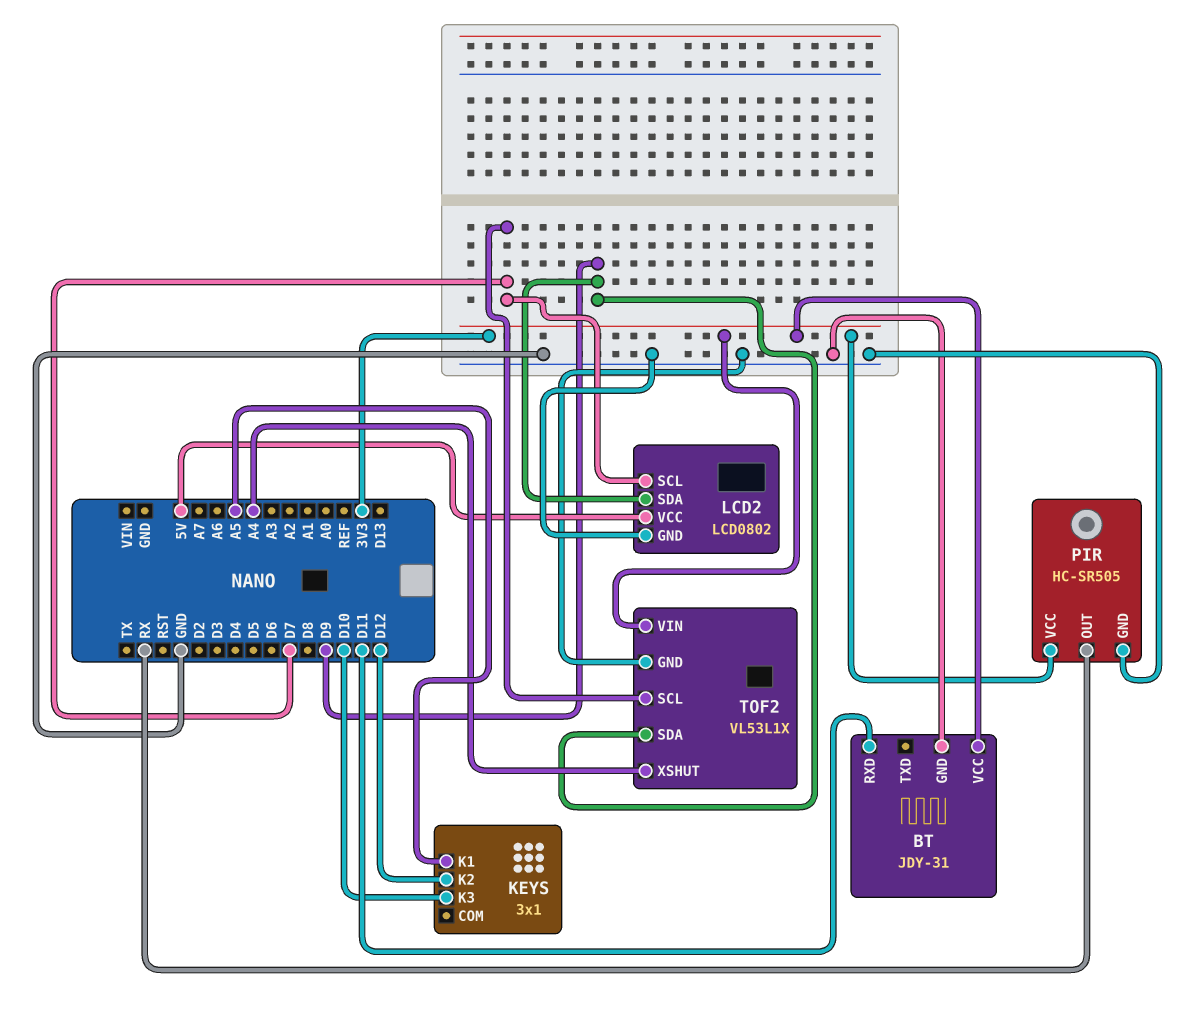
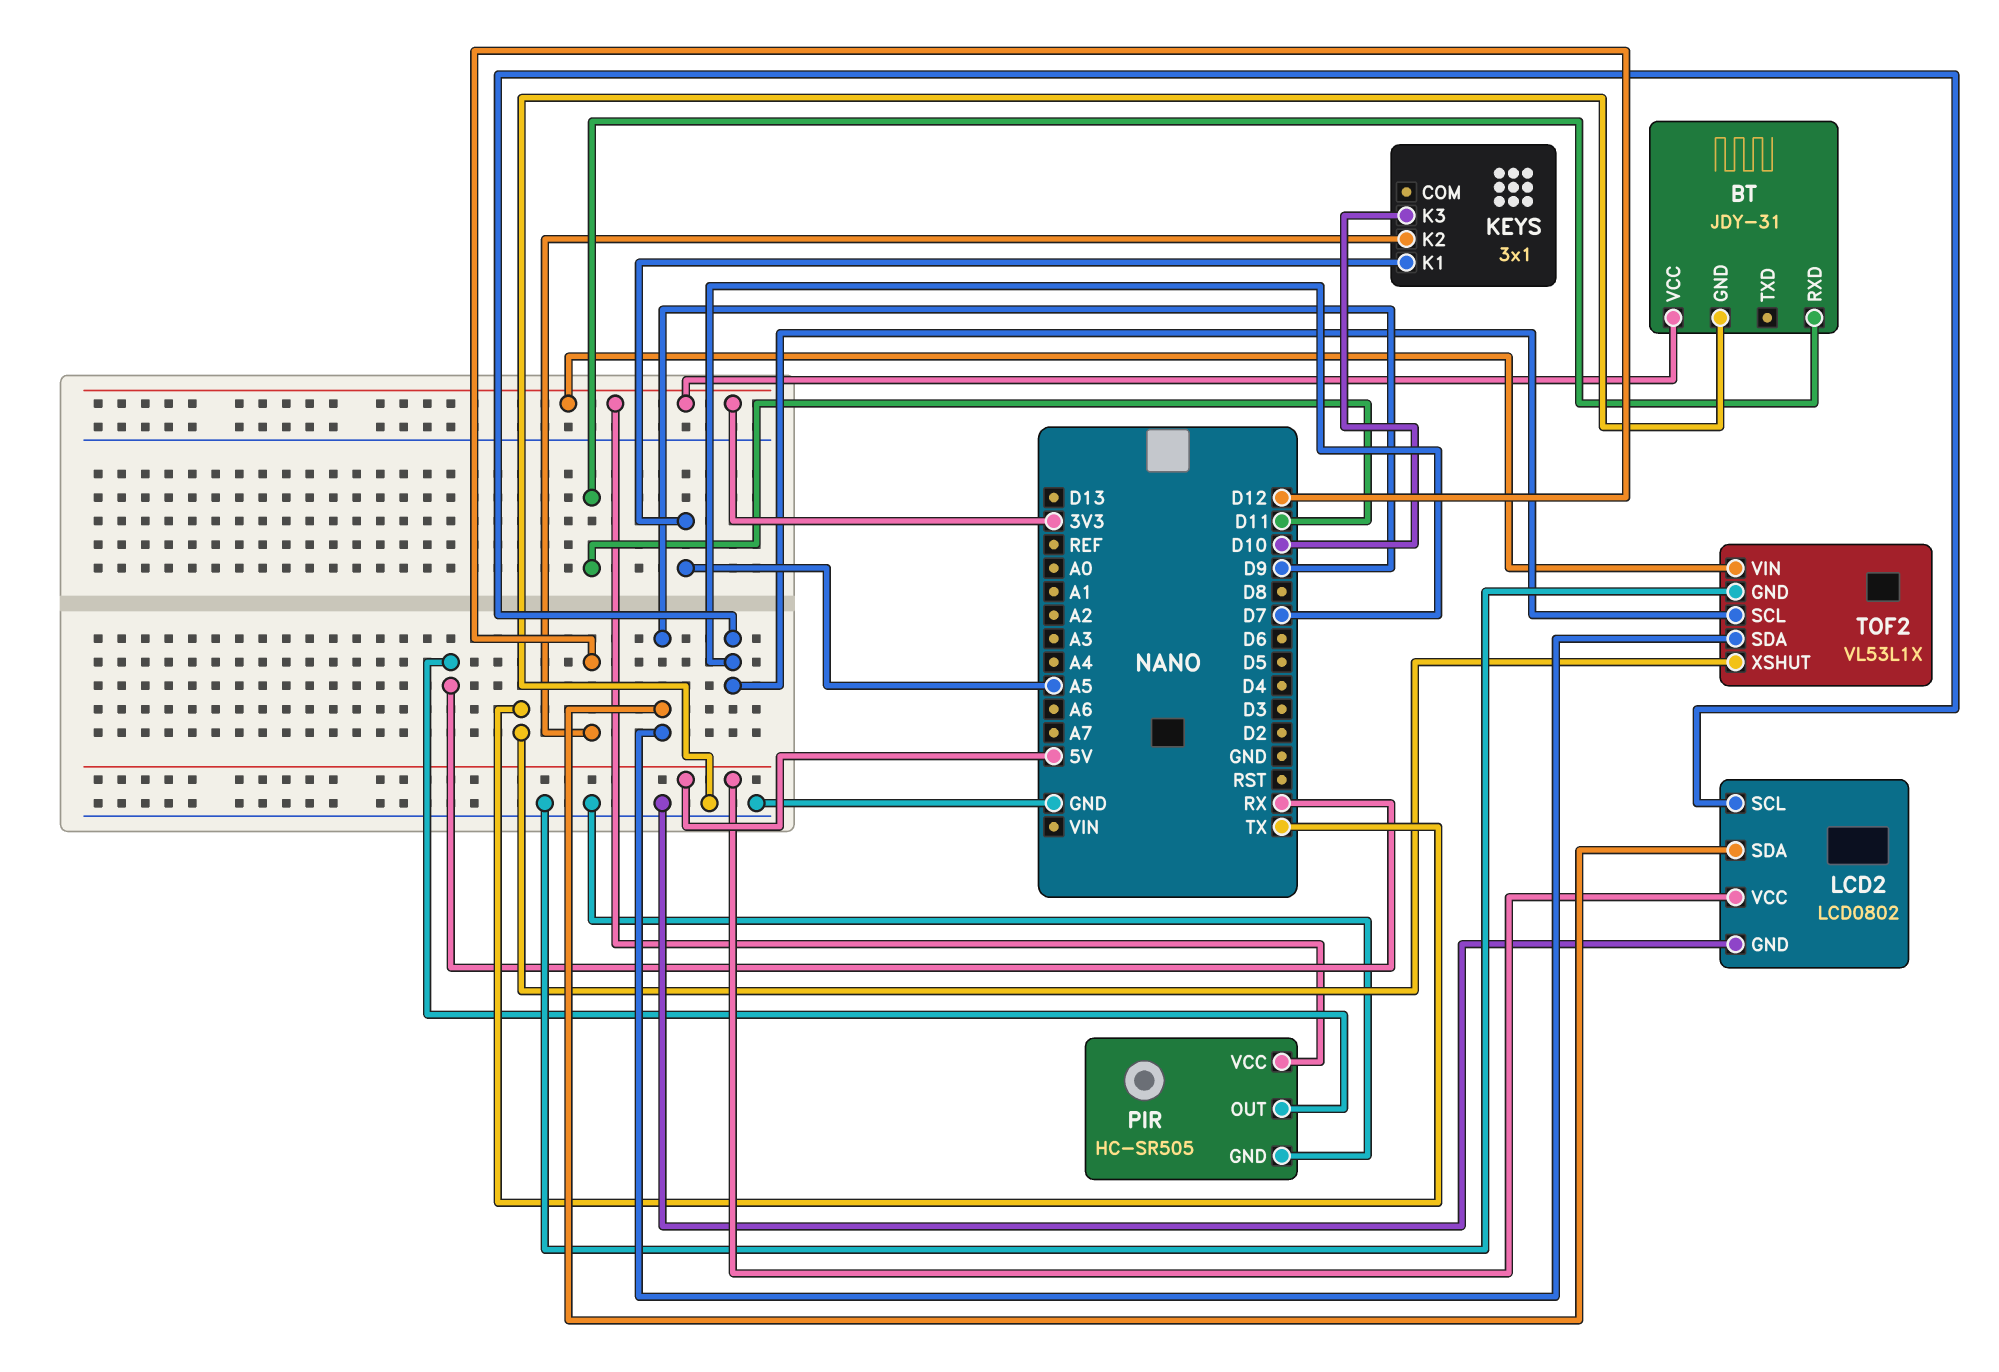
TOF2 pin XSHUT: A4 -> TX

